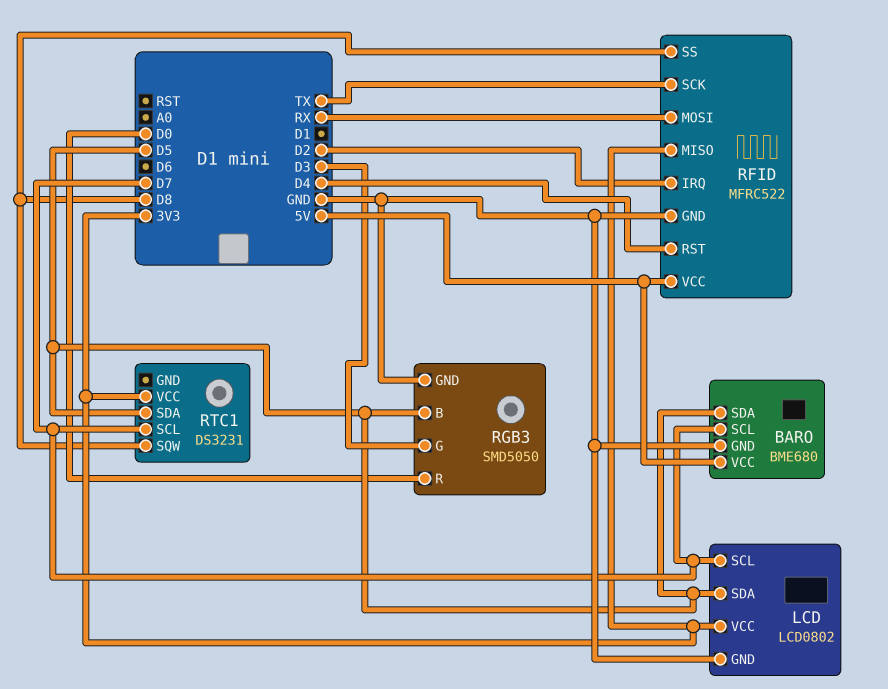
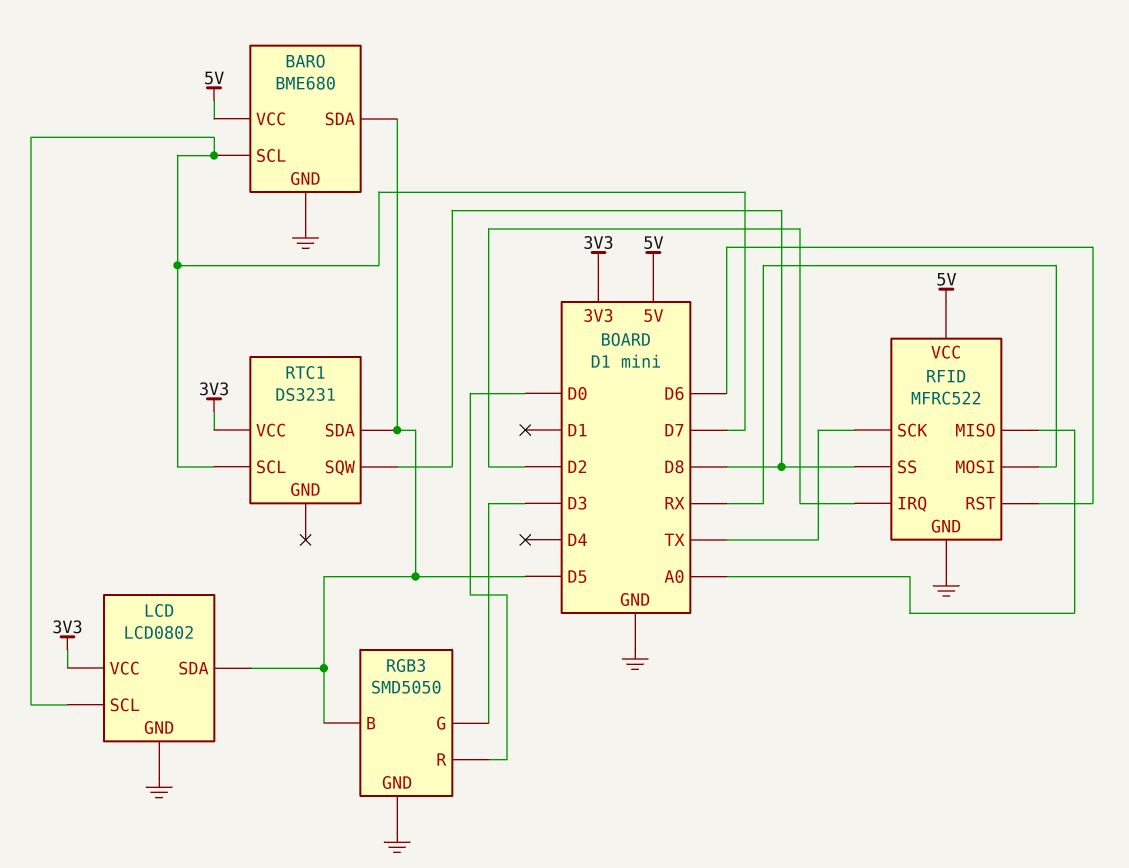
RFID pin MISO: 3V3 -> A0
RFID pin RST: D4 -> D6

